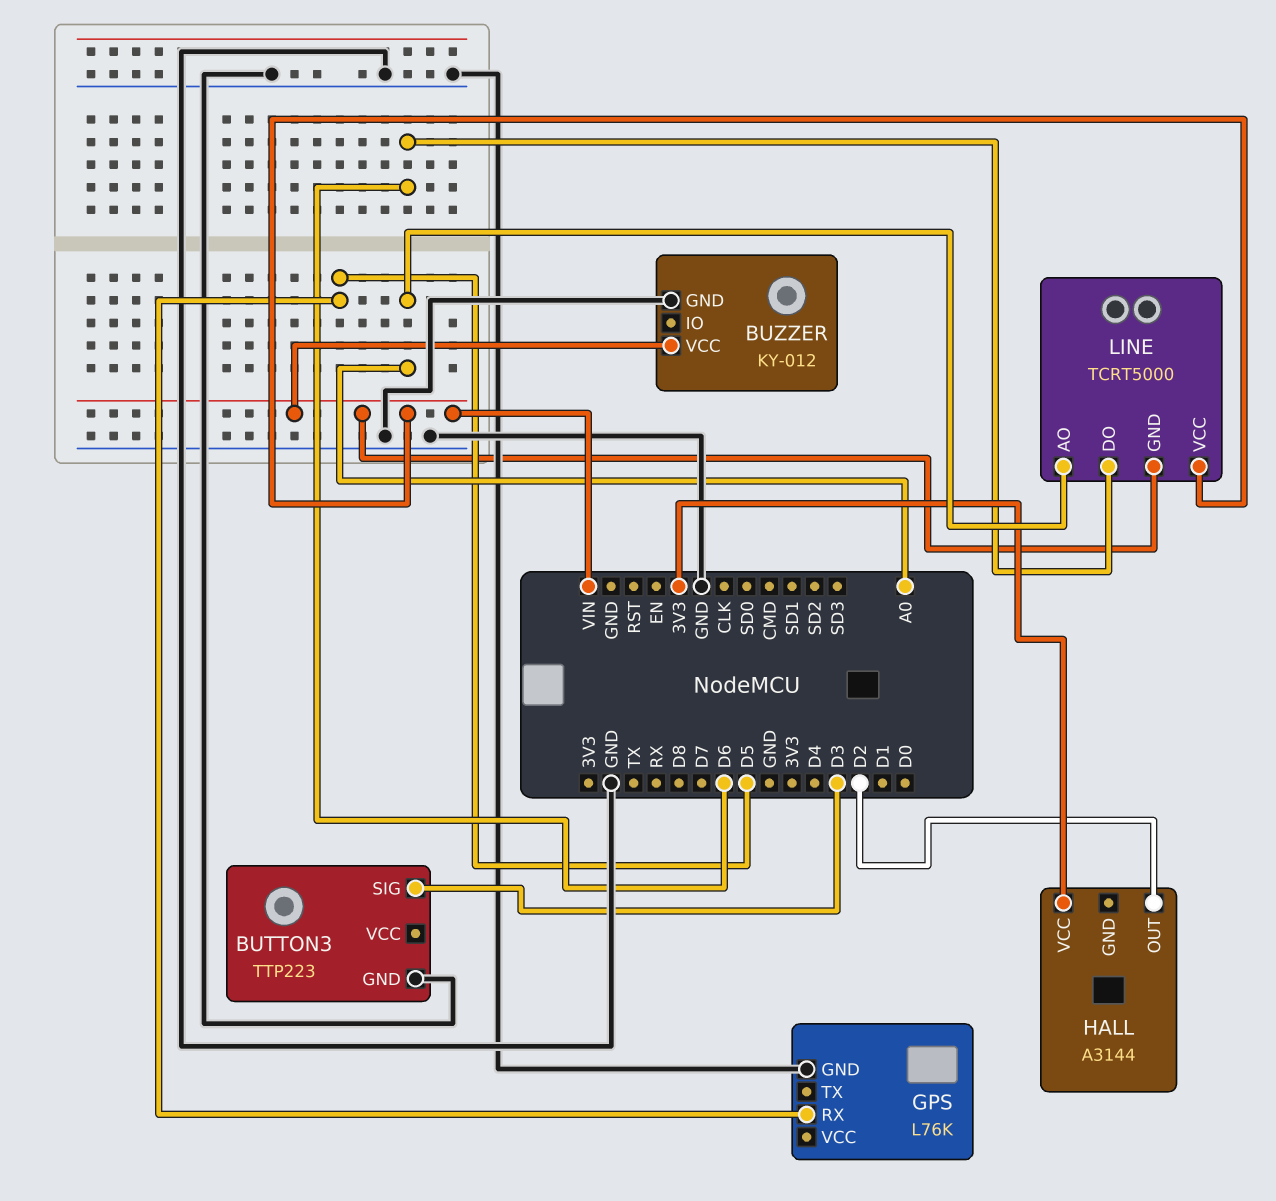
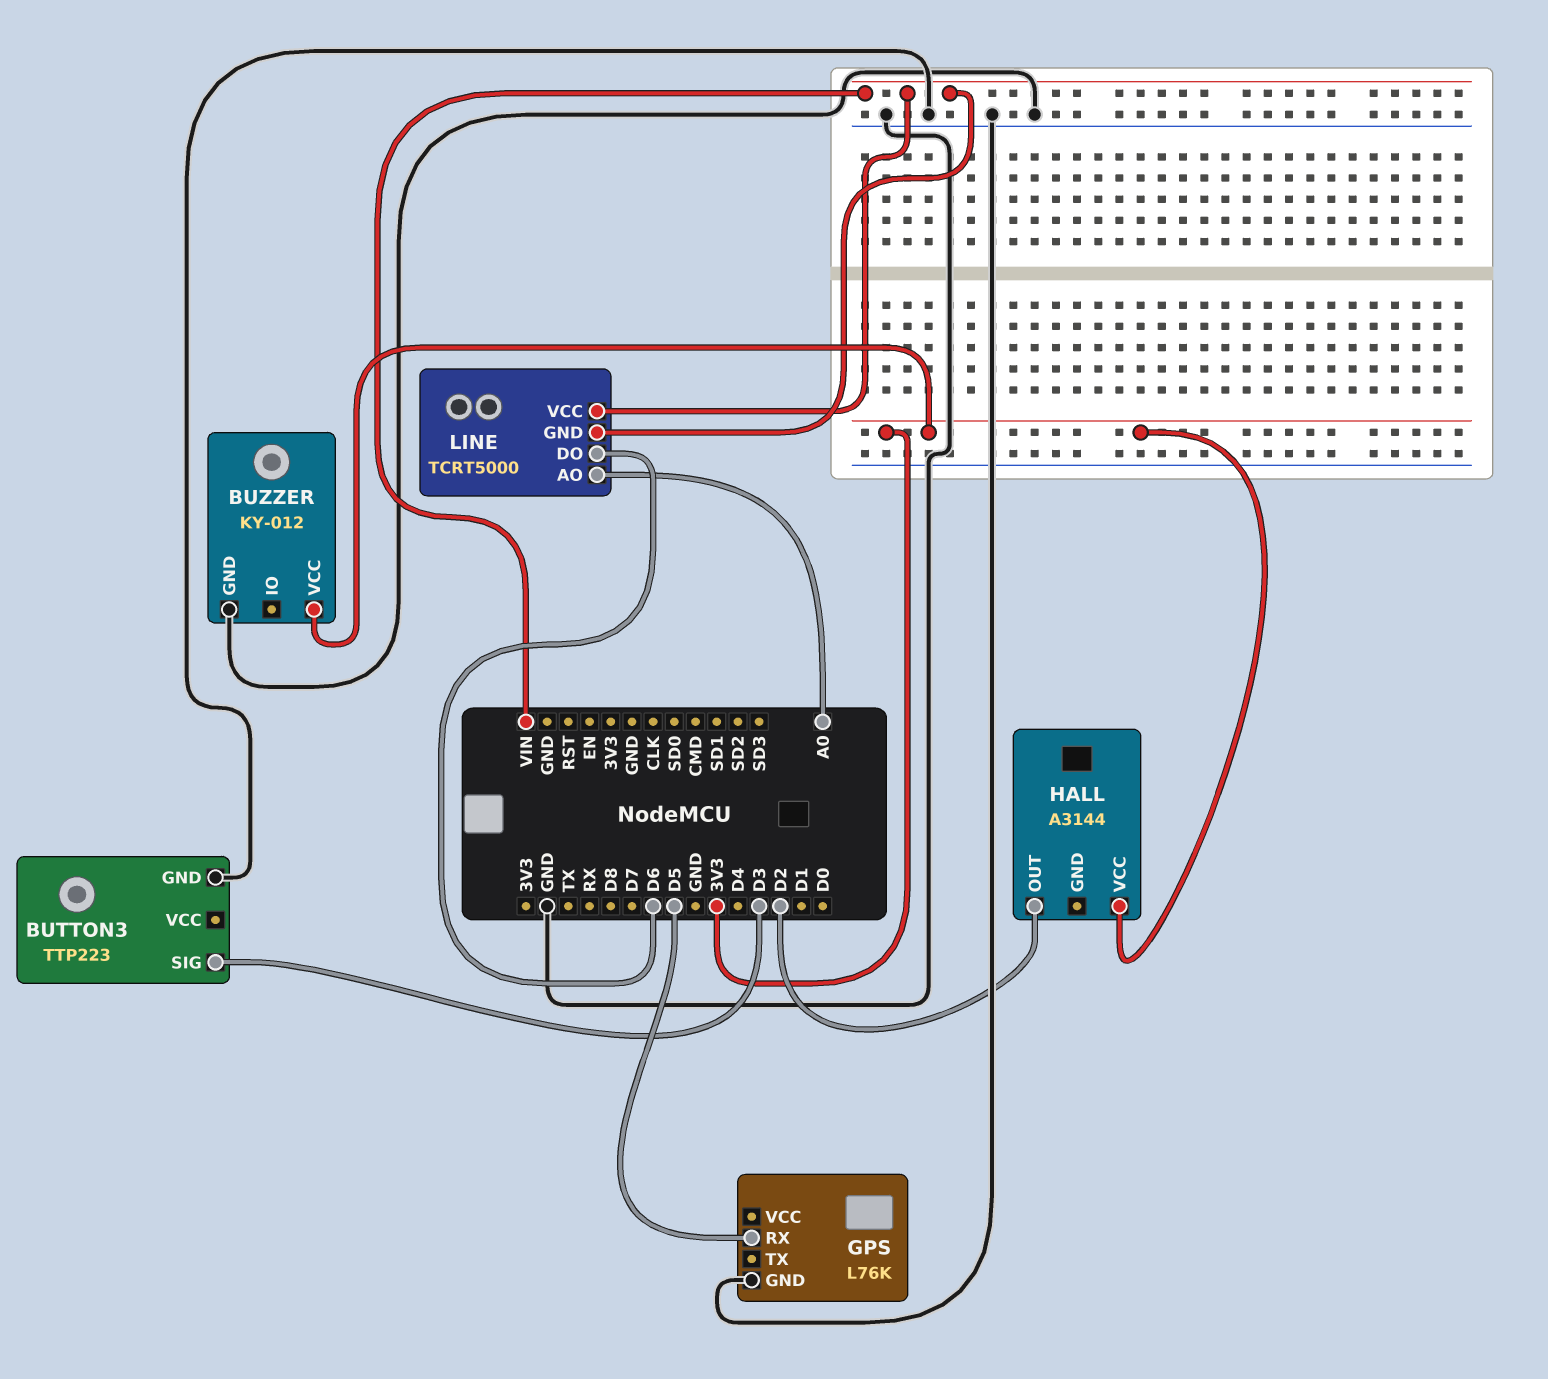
BUZZER pin VCC: VIN -> 3V3

